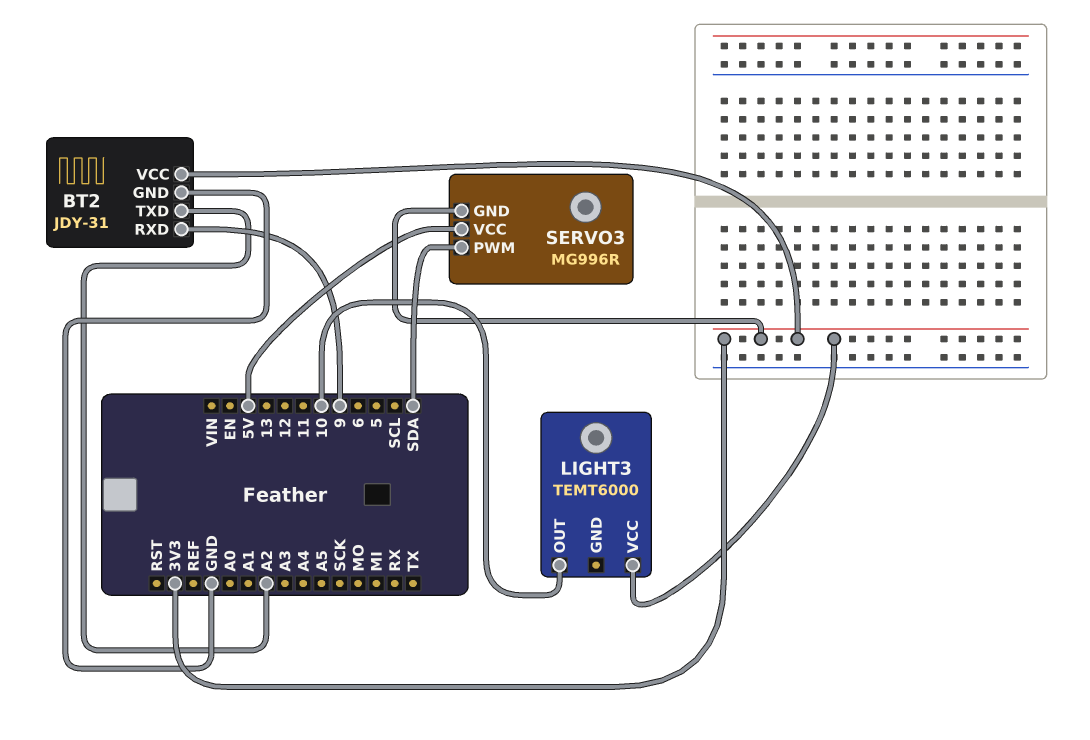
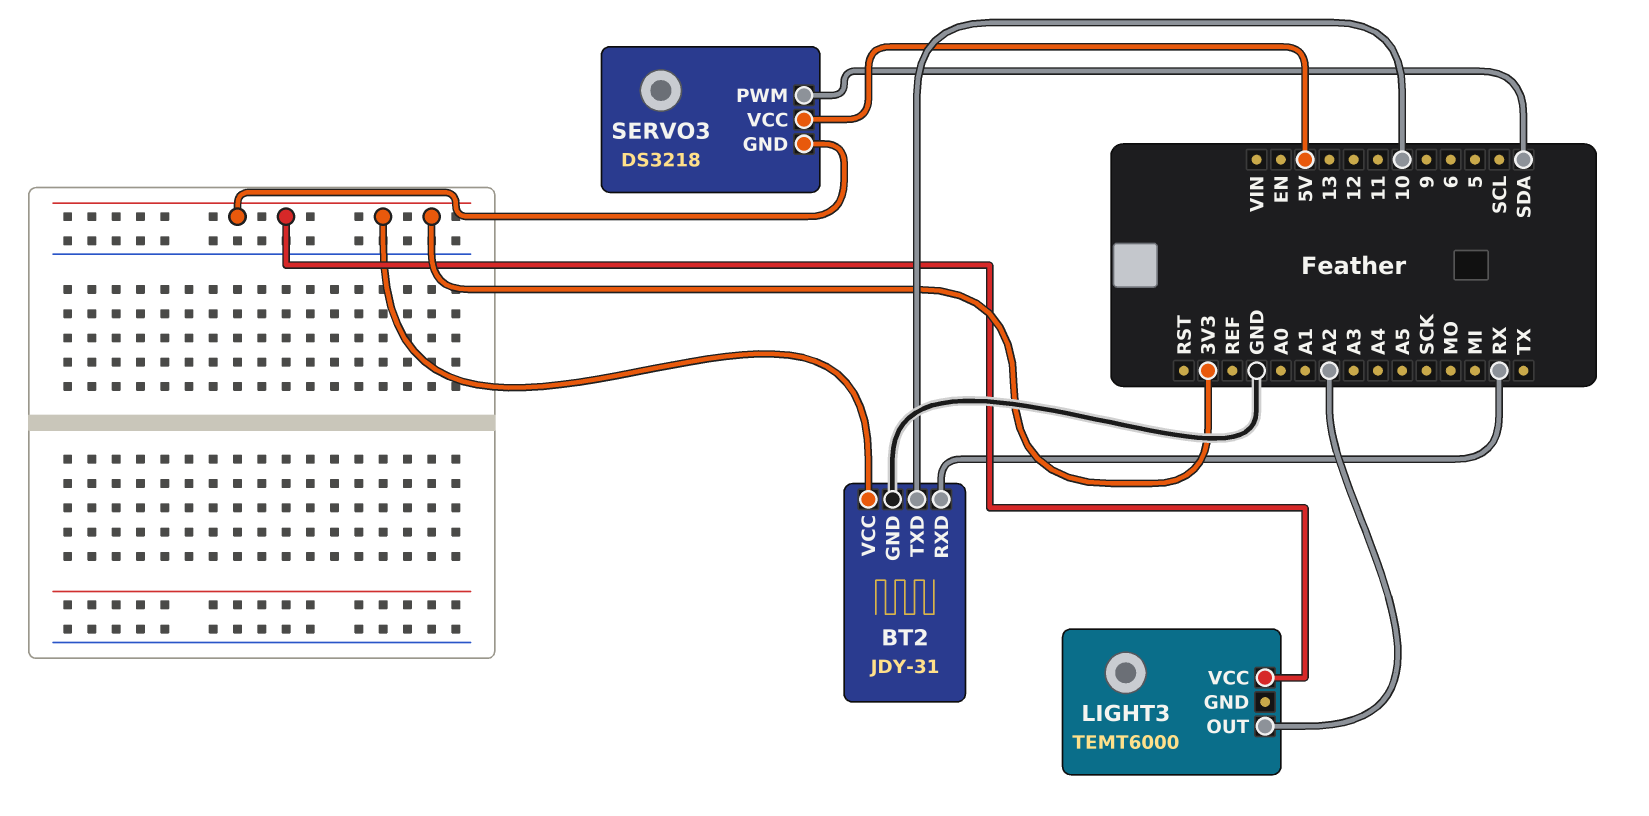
BT2 pin RXD: 9 -> RX
BT2 pin TXD: A2 -> 10
LIGHT3 pin OUT: 10 -> A2
SERVO3: MG996R -> DS3218

